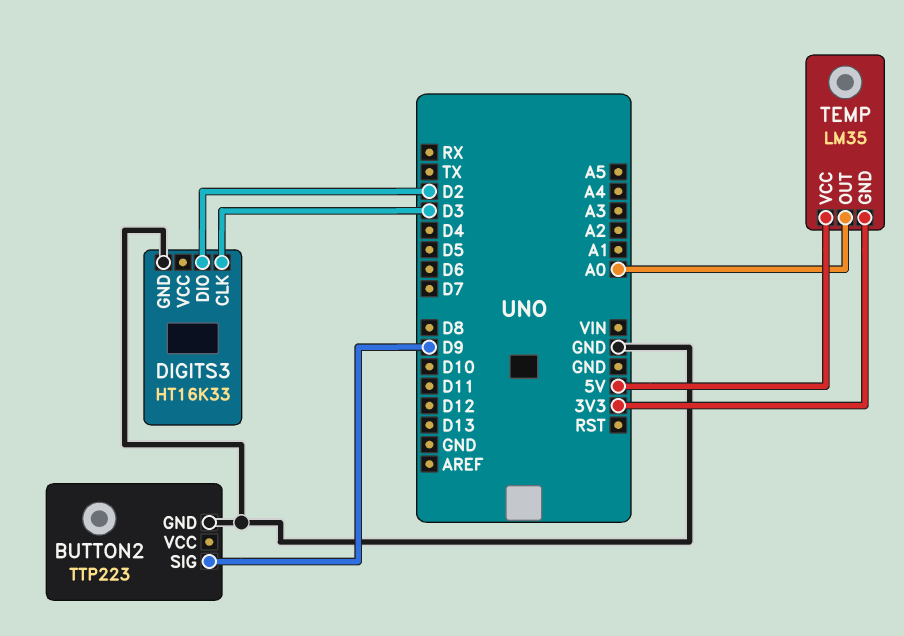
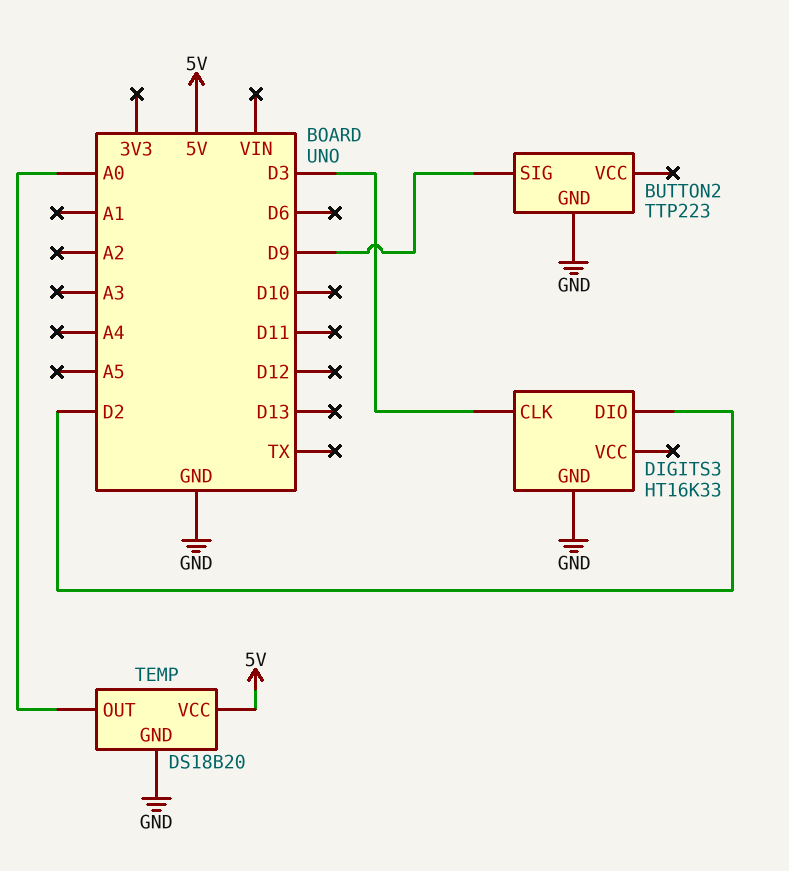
TEMP: LM35 -> DS18B20
TEMP pin GND: 3V3 -> GND

